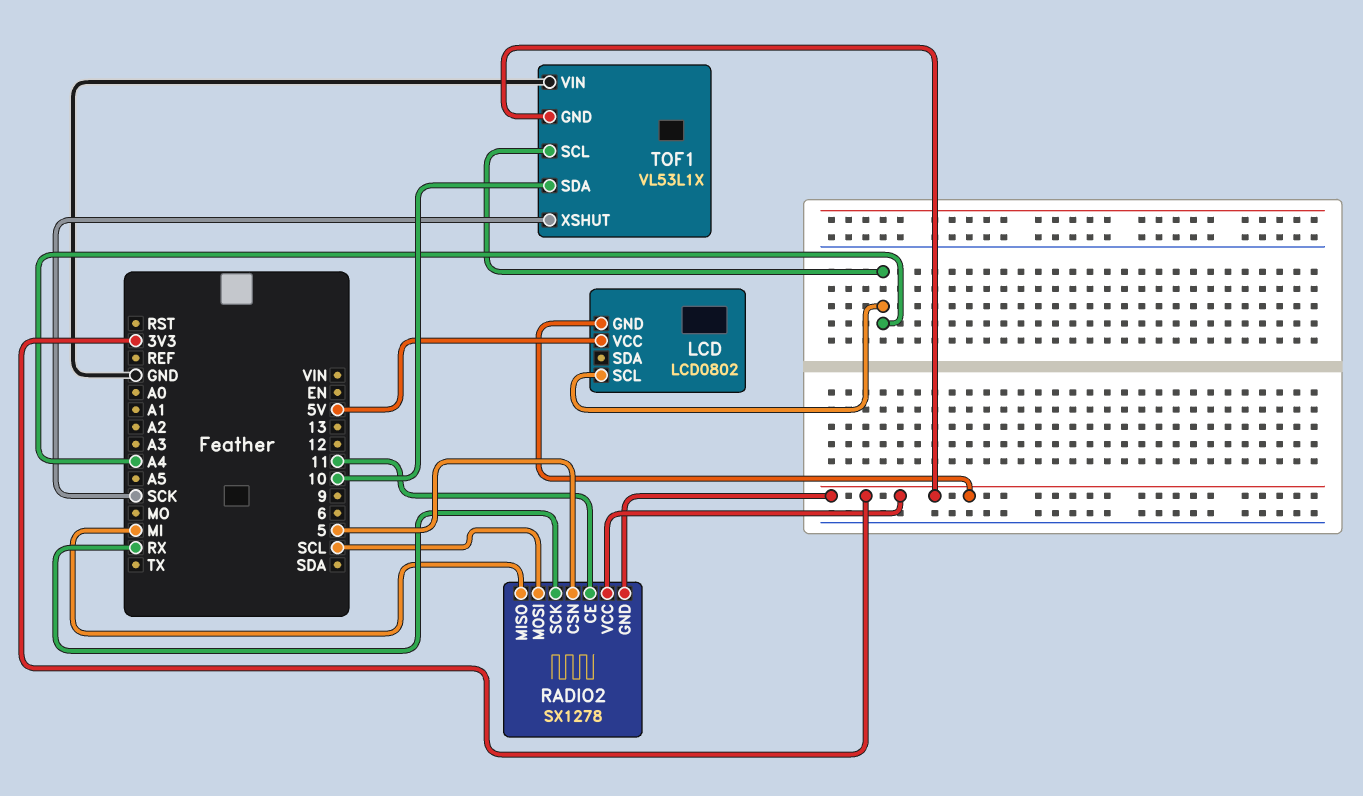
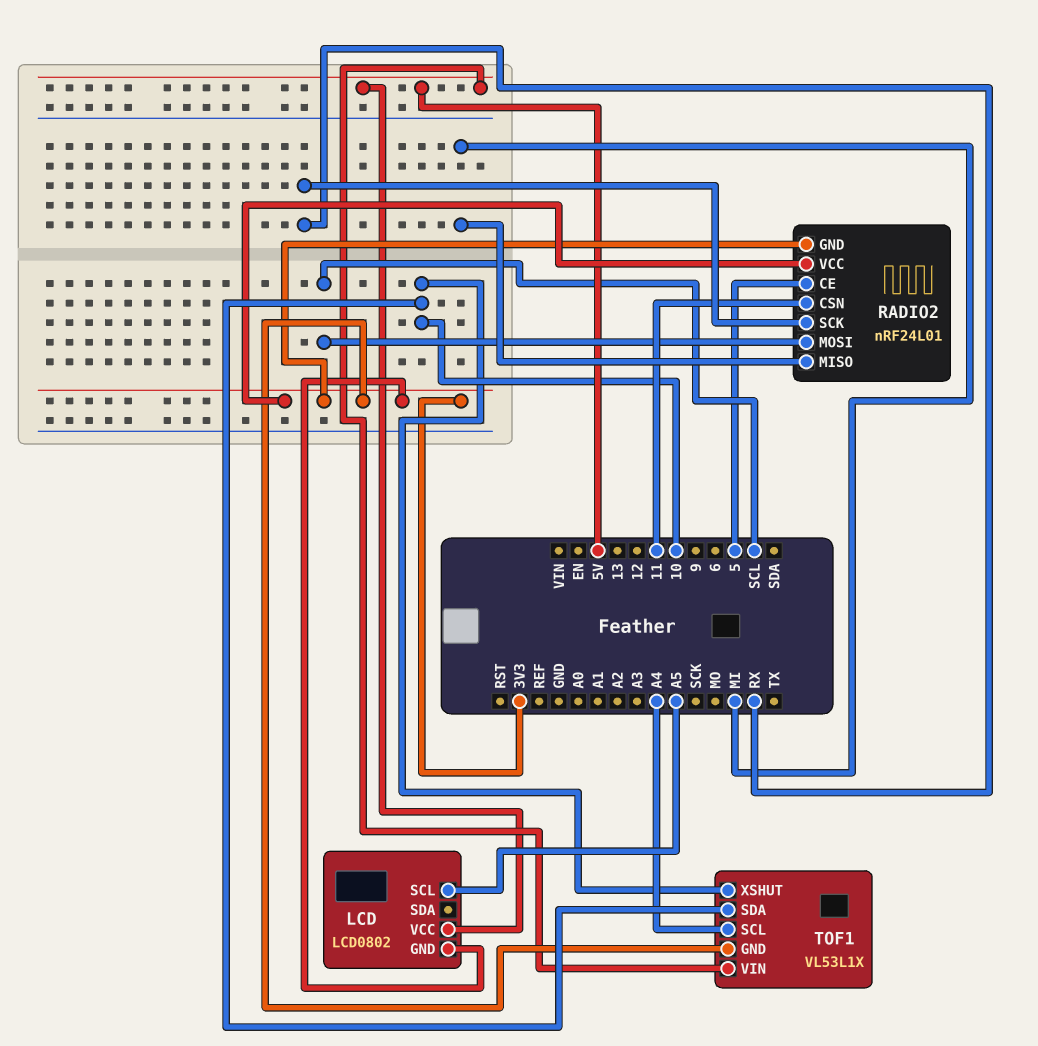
LCD pin SCL: A4 -> A5
RADIO2: SX1278 -> nRF24L01
RADIO2 pin CE: 11 -> 5
RADIO2 pin CSN: 5 -> 11
TOF1 pin VIN: GND -> 5V
TOF1 pin XSHUT: SCK -> 10

